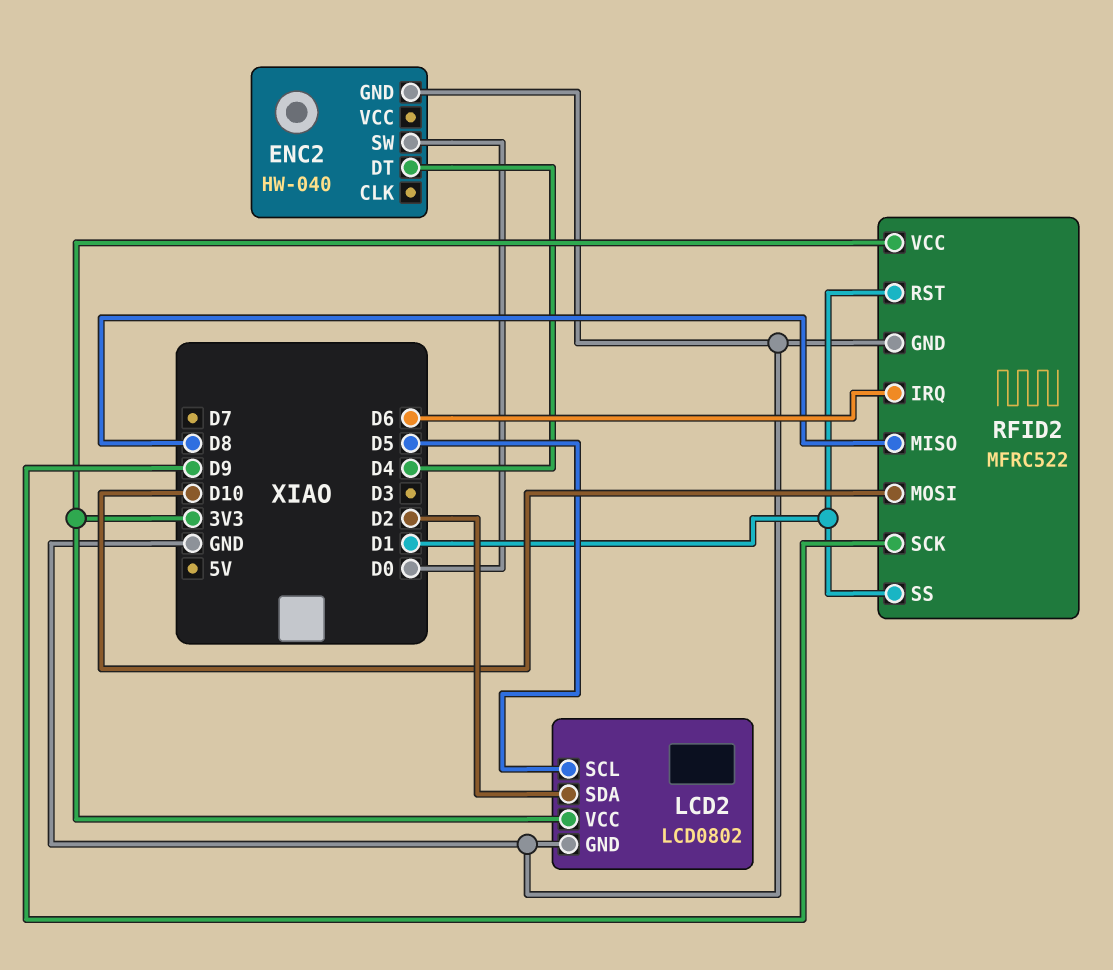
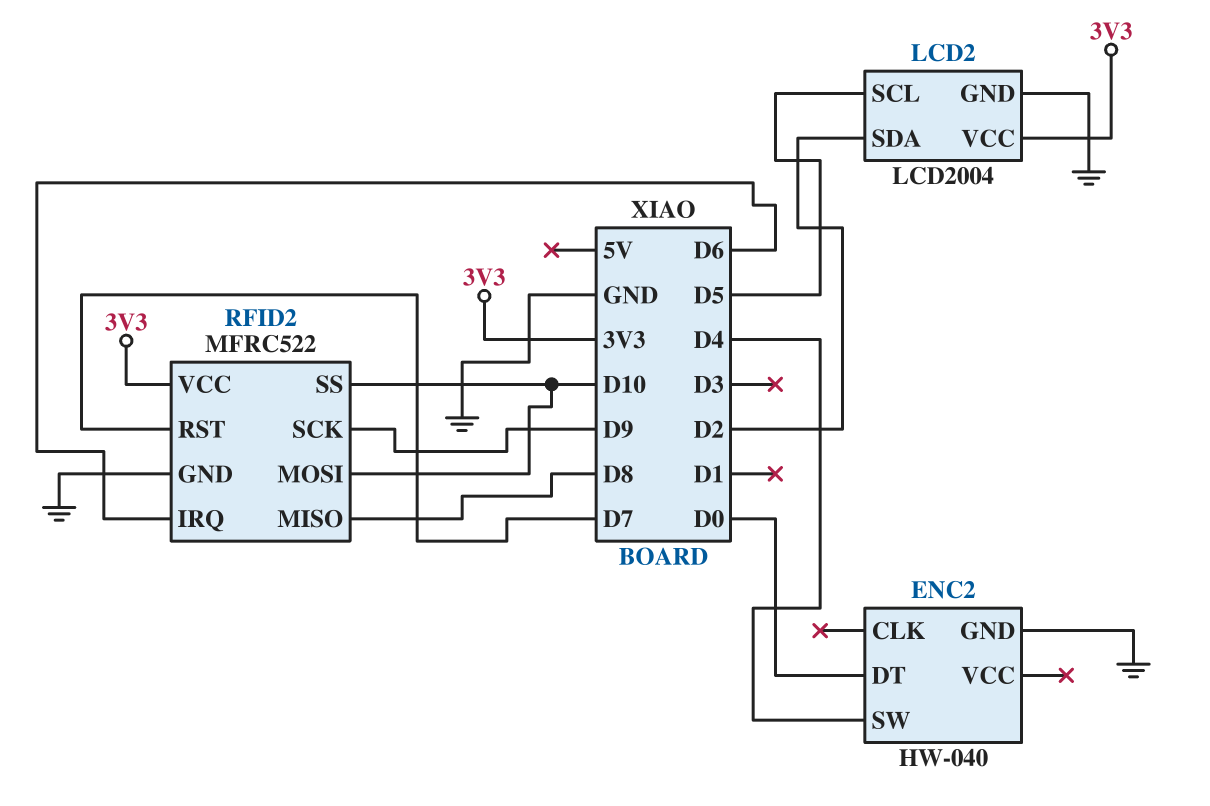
ENC2 pin DT: D4 -> D0
ENC2 pin SW: D0 -> D4
LCD2: LCD0802 -> LCD2004
RFID2 pin RST: D1 -> D7
RFID2 pin SS: D1 -> D10

